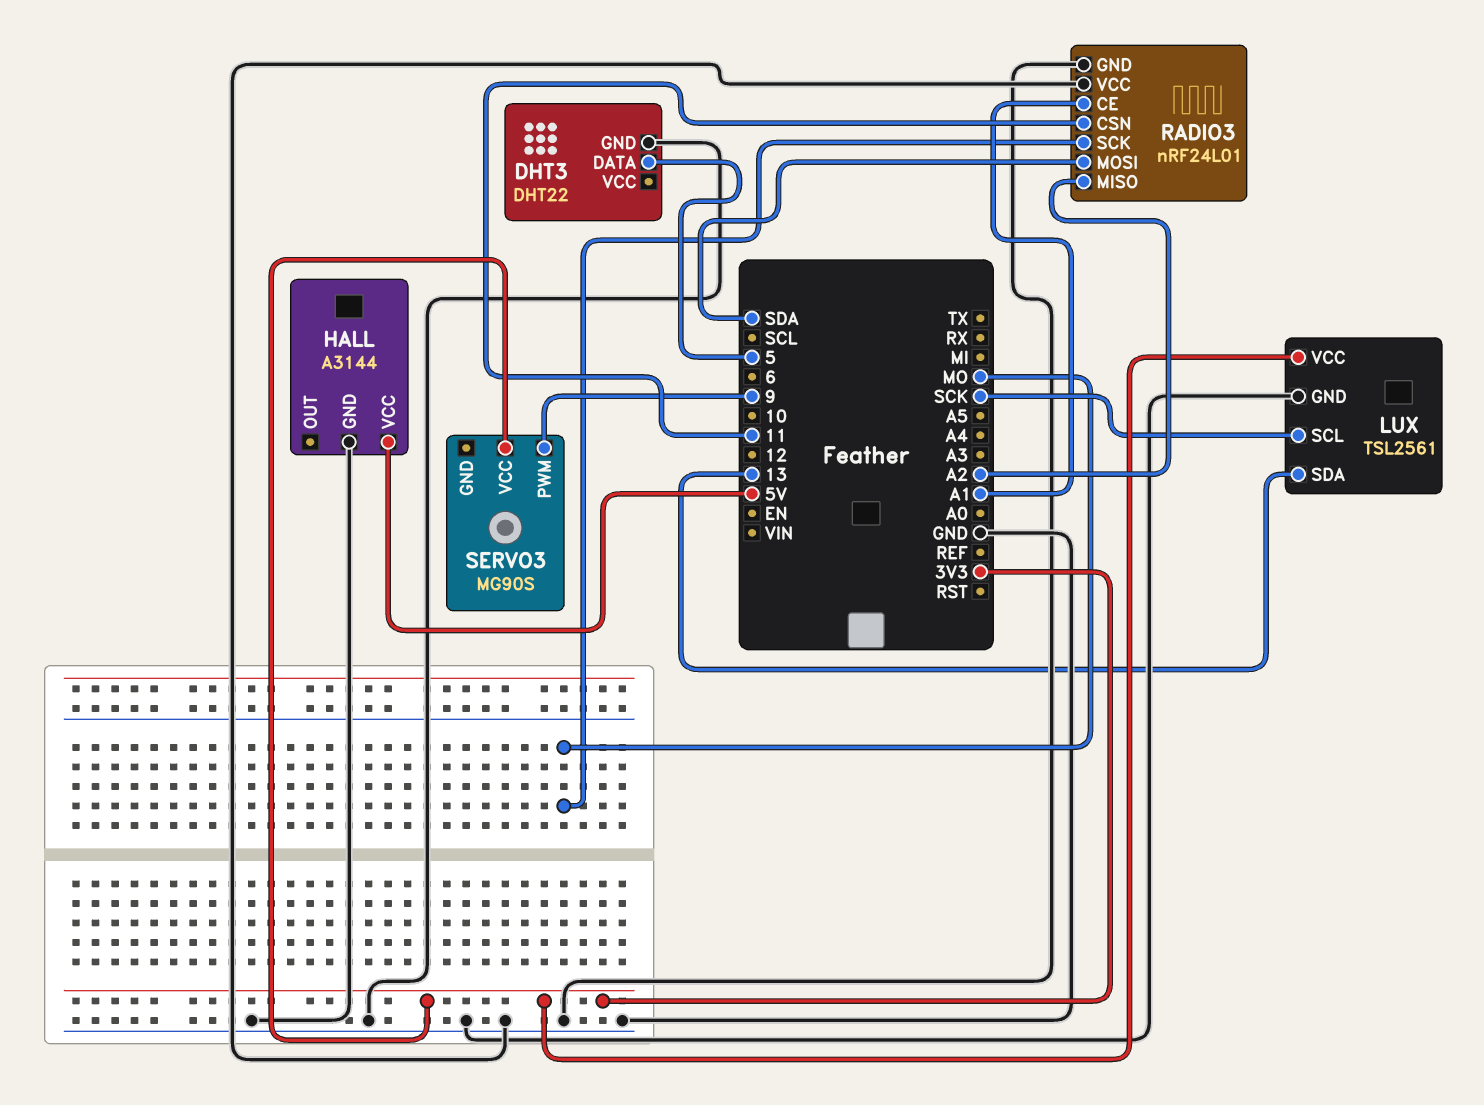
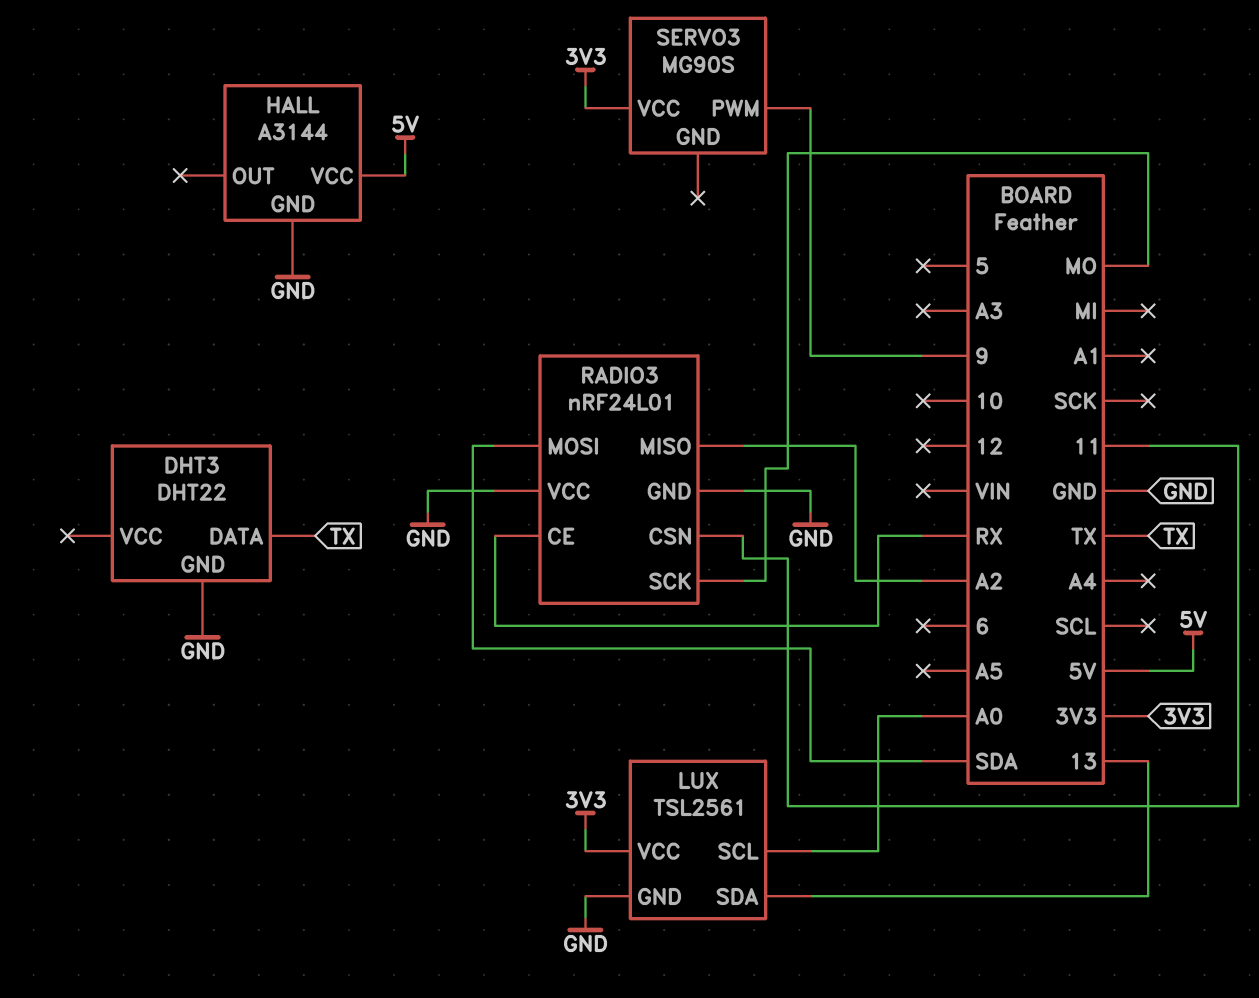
DHT3 pin DATA: 5 -> TX
LUX pin SCL: SCK -> A0
RADIO3 pin CE: A1 -> RX

